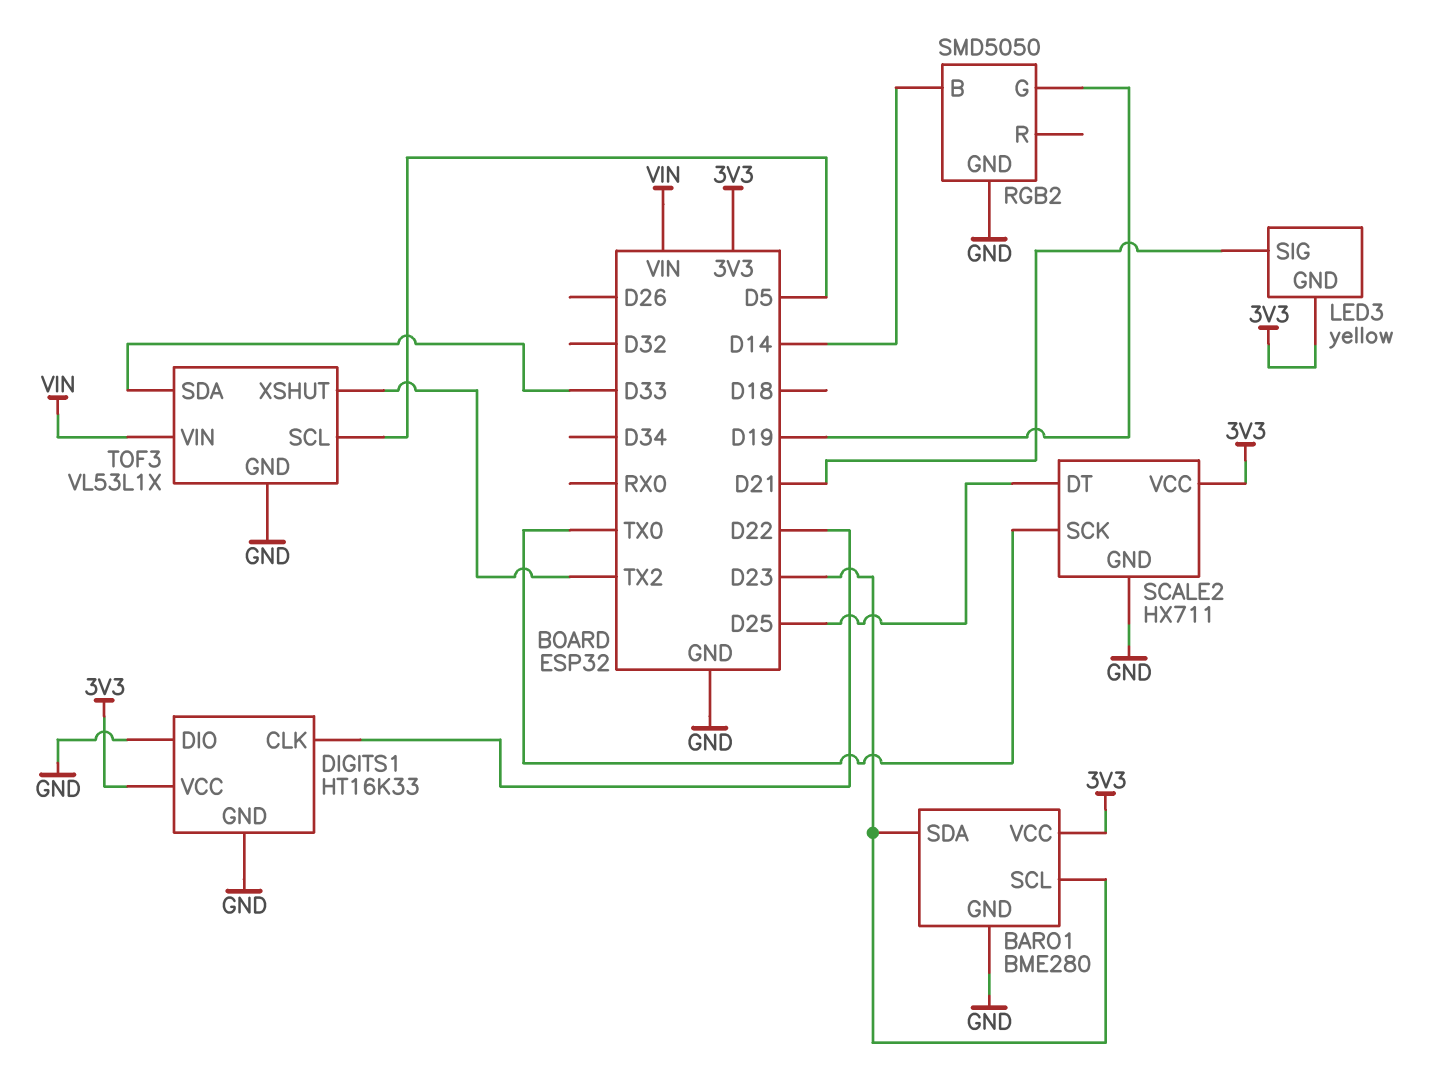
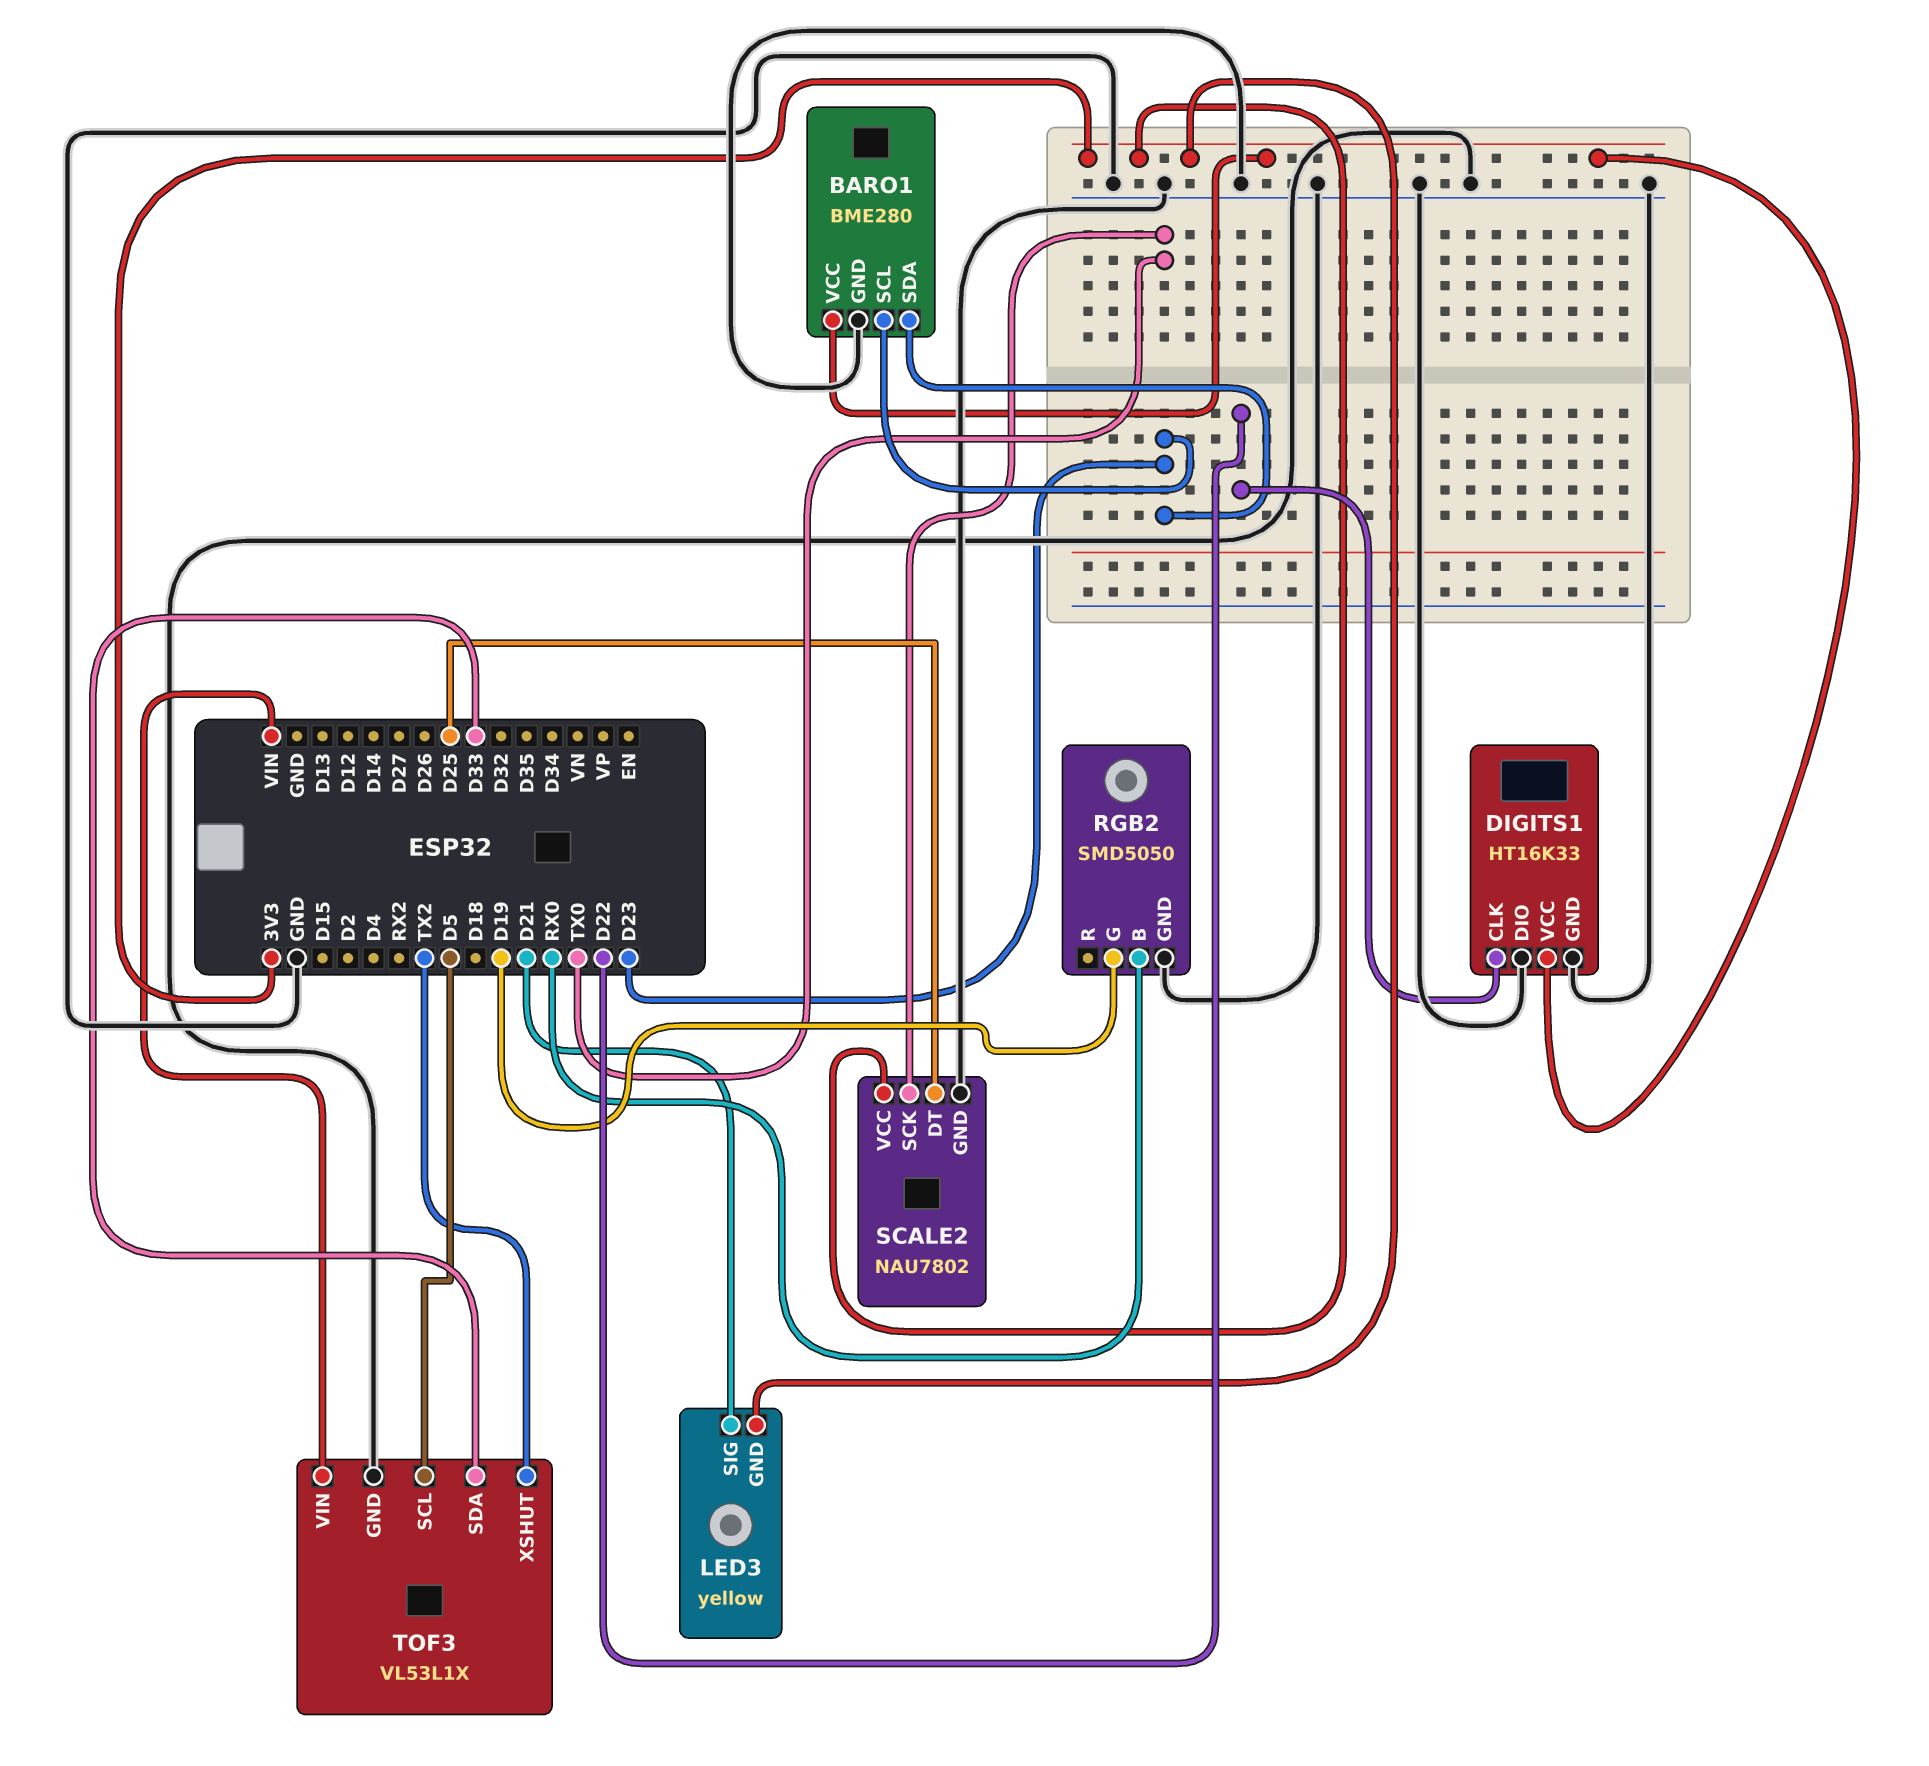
RGB2 pin B: D14 -> RX0
SCALE2: HX711 -> NAU7802

